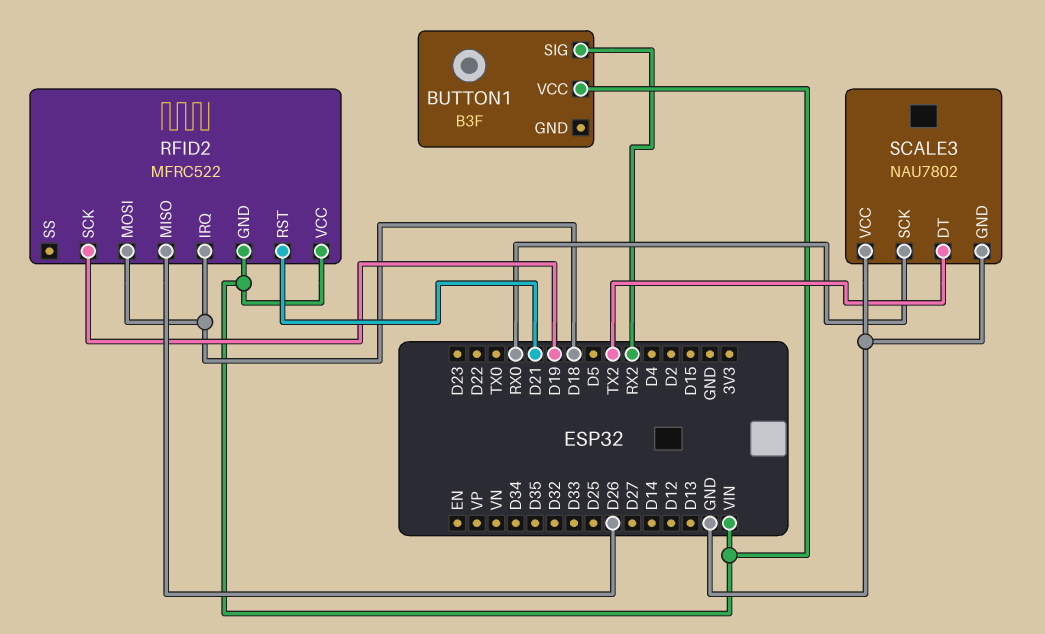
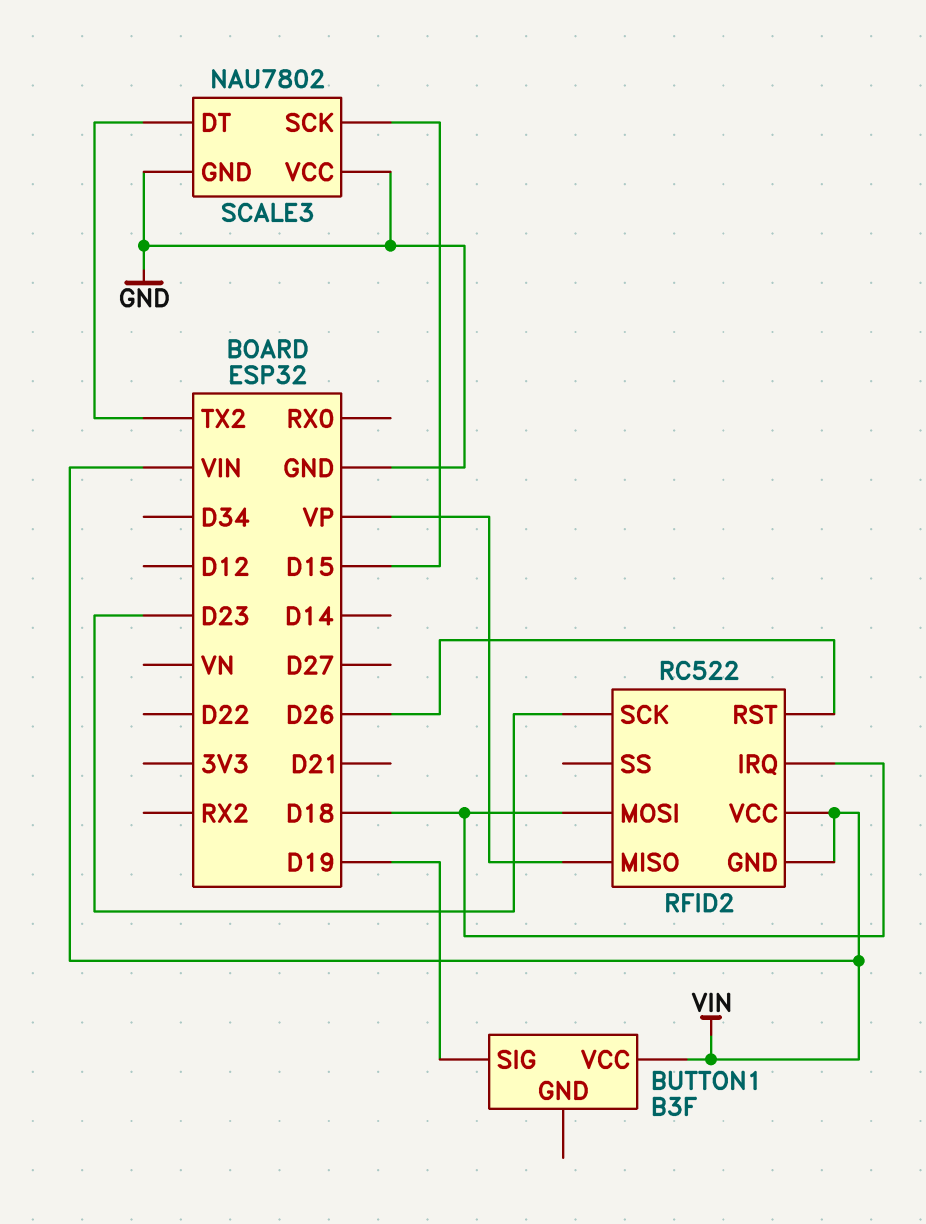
BUTTON1 pin SIG: RX2 -> D19
RFID2: MFRC522 -> RC522
RFID2 pin MISO: D26 -> VP
RFID2 pin RST: D21 -> D26
RFID2 pin SCK: D19 -> D23
SCALE3 pin SCK: RX0 -> D15

